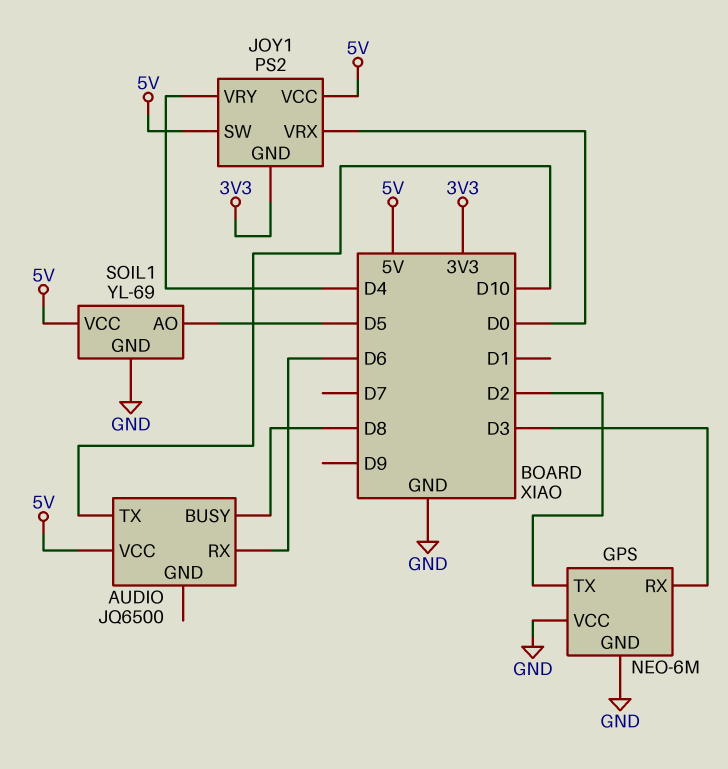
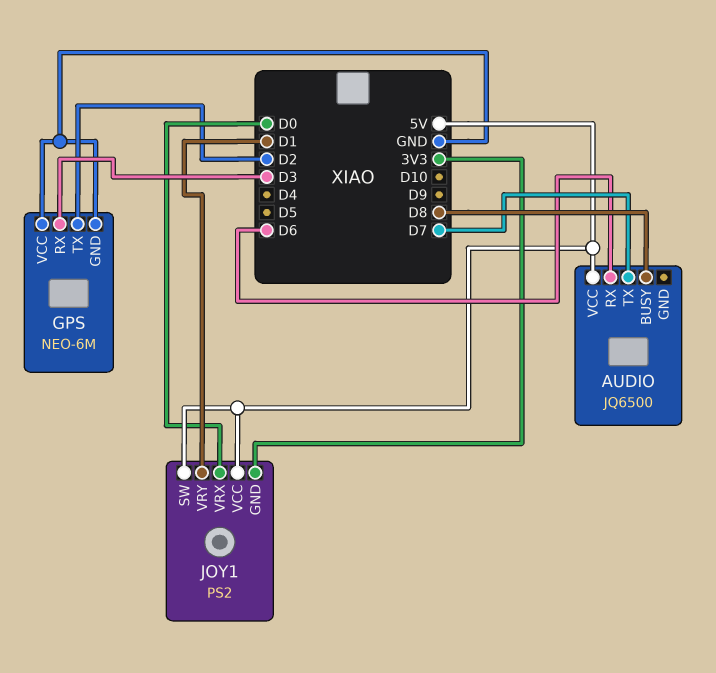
AUDIO pin TX: D10 -> D7
JOY1 pin VRY: D4 -> D1
SOIL1: YL-69 -> none
SOIL1 pin AO: D5 -> none
SOIL1 pin GND: GND -> none
SOIL1 pin VCC: 5V -> none

